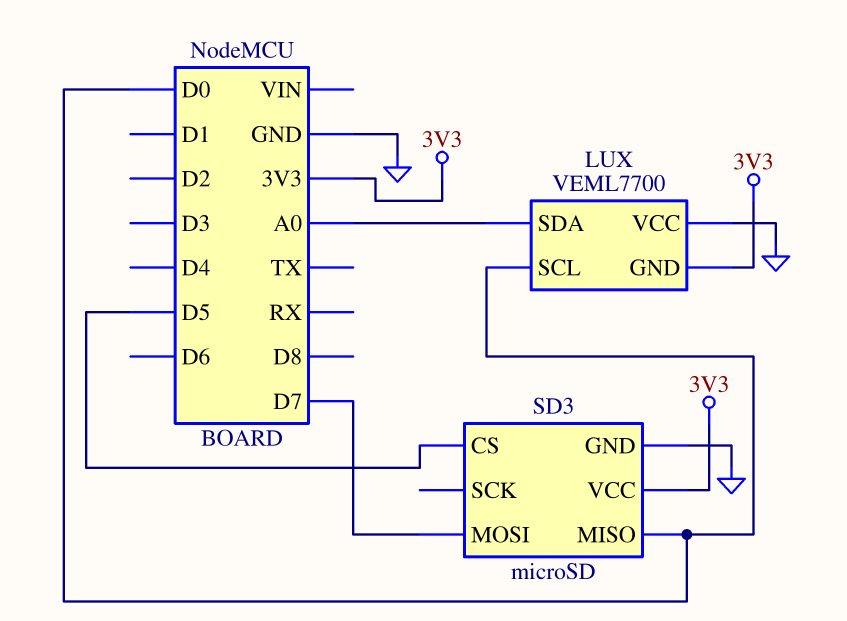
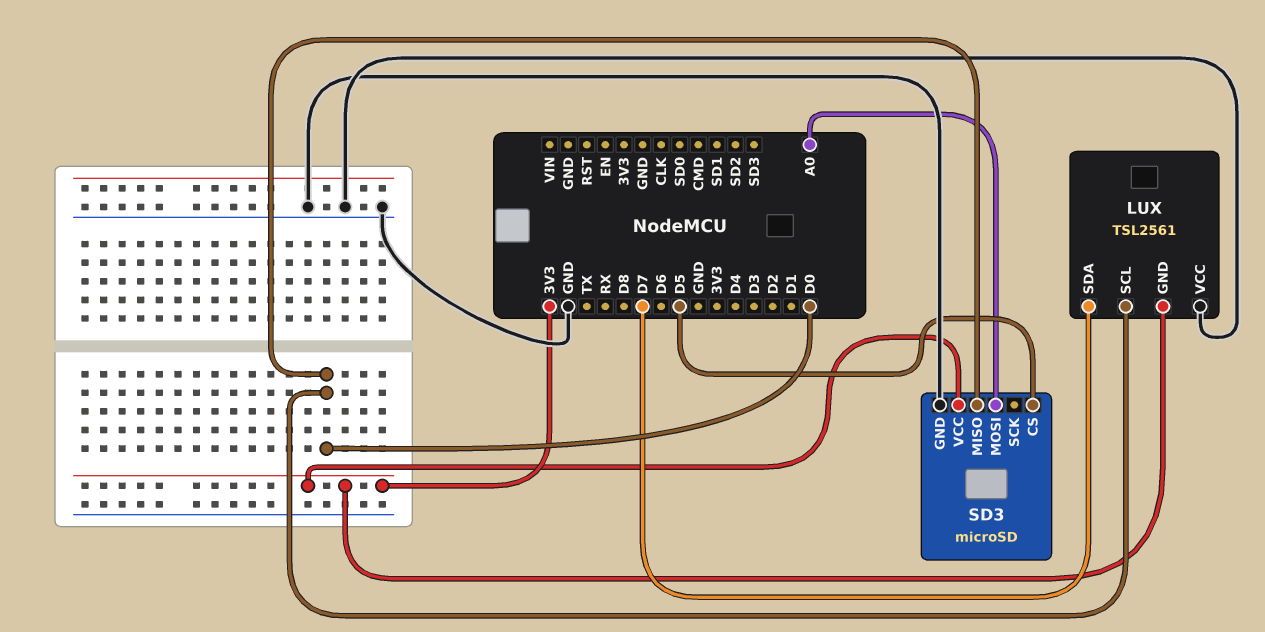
LUX: VEML7700 -> TSL2561
LUX pin SDA: A0 -> D7
SD3 pin MOSI: D7 -> A0

